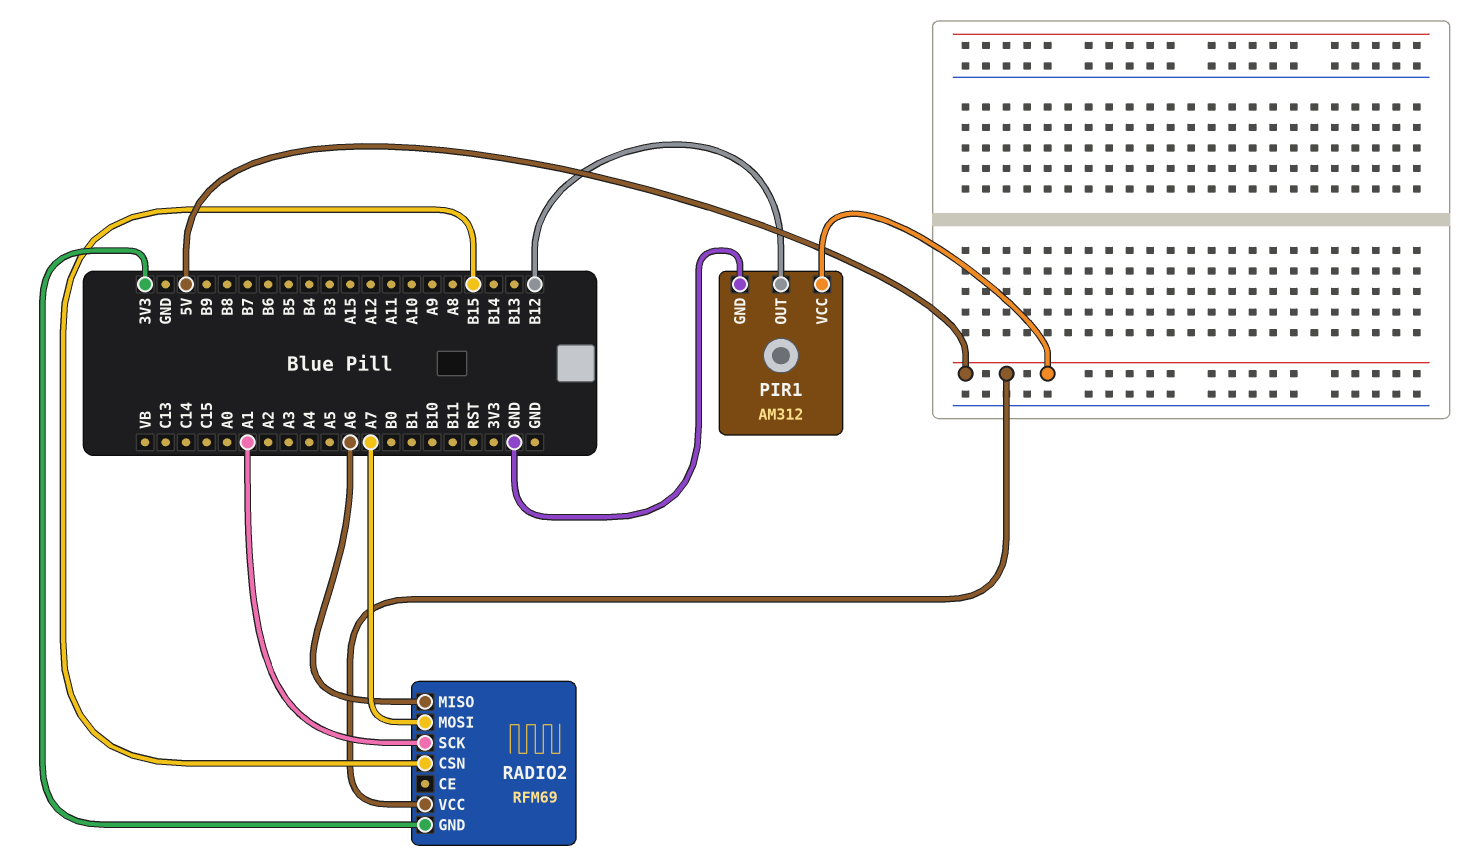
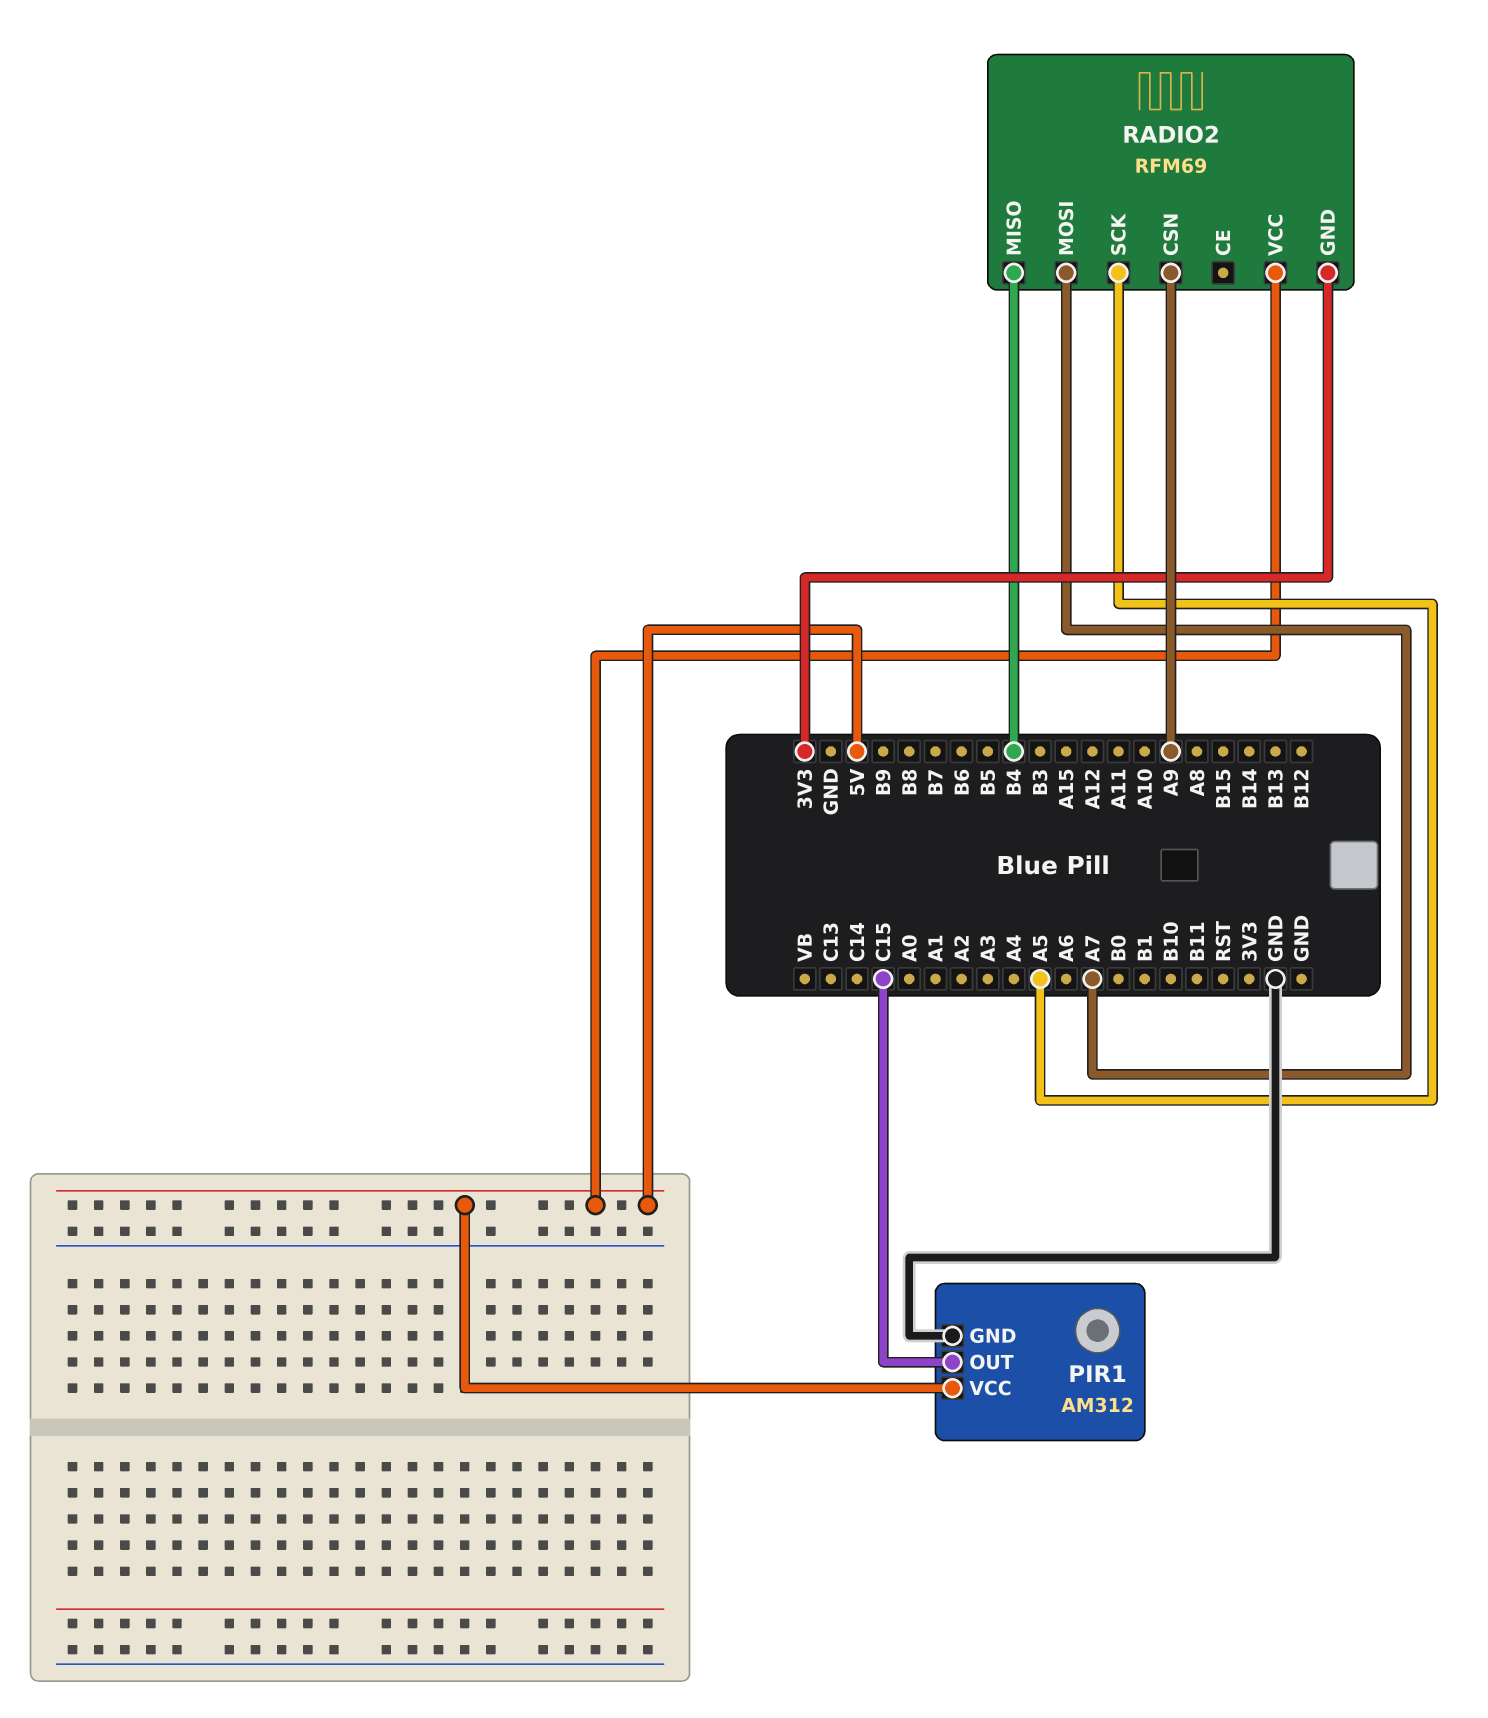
PIR1 pin OUT: B12 -> C15
RADIO2 pin CSN: B15 -> A9
RADIO2 pin MISO: A6 -> B4
RADIO2 pin SCK: A1 -> A5

